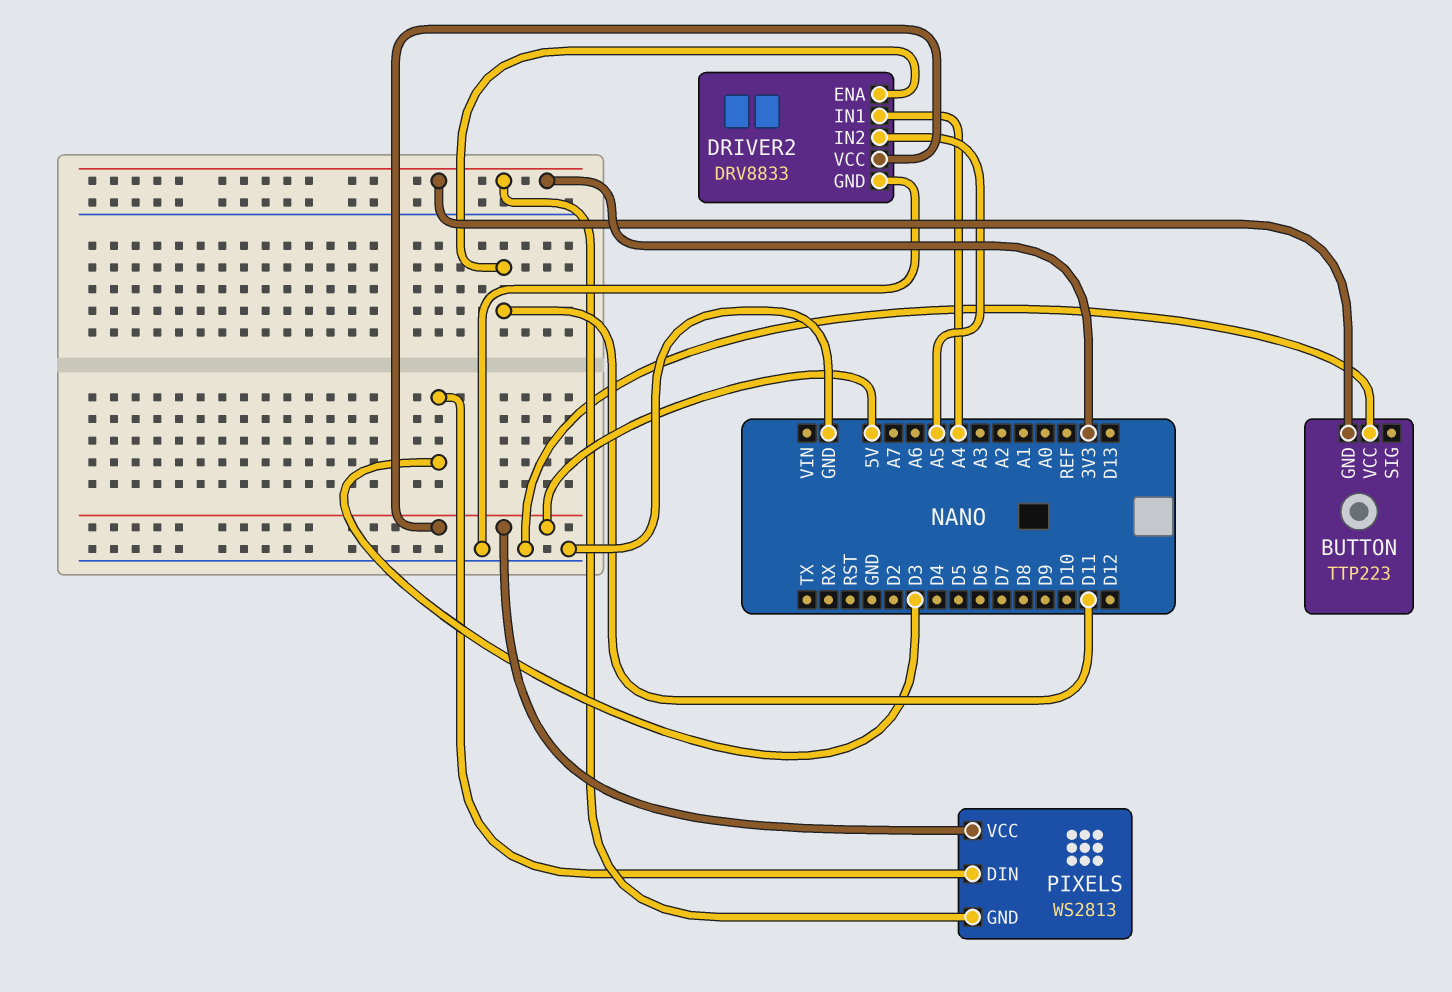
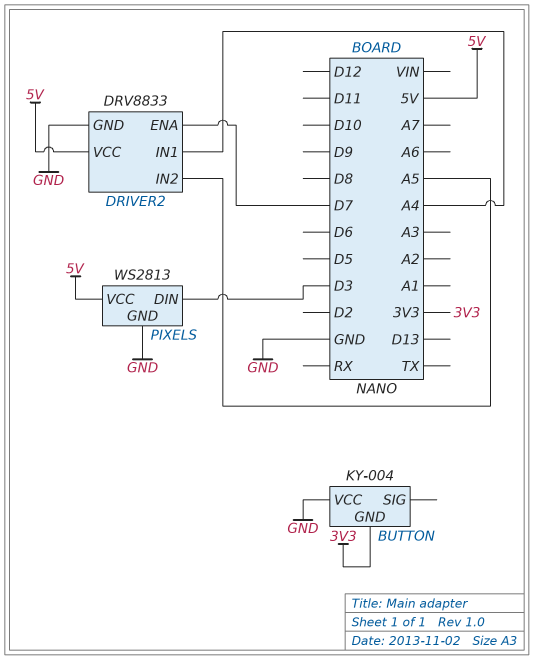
BUTTON: TTP223 -> KY-004
DRIVER2 pin ENA: D11 -> D7
PIXELS pin GND: 3V3 -> GND

